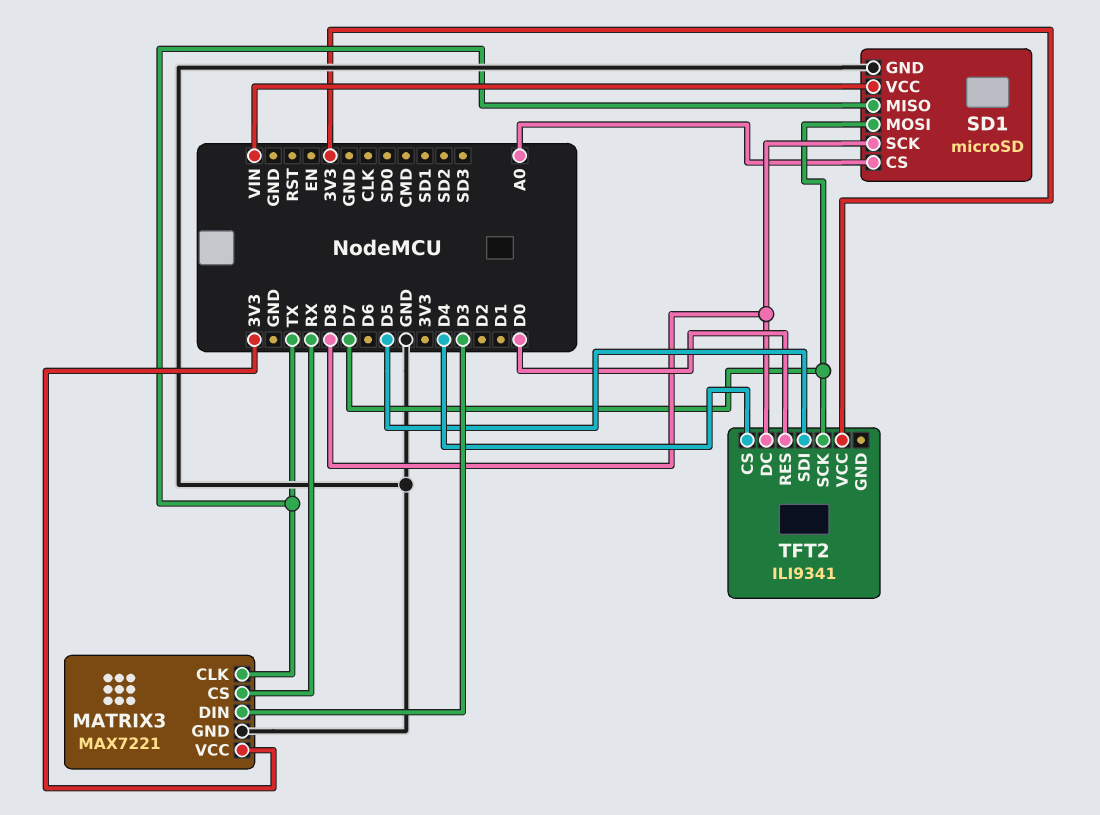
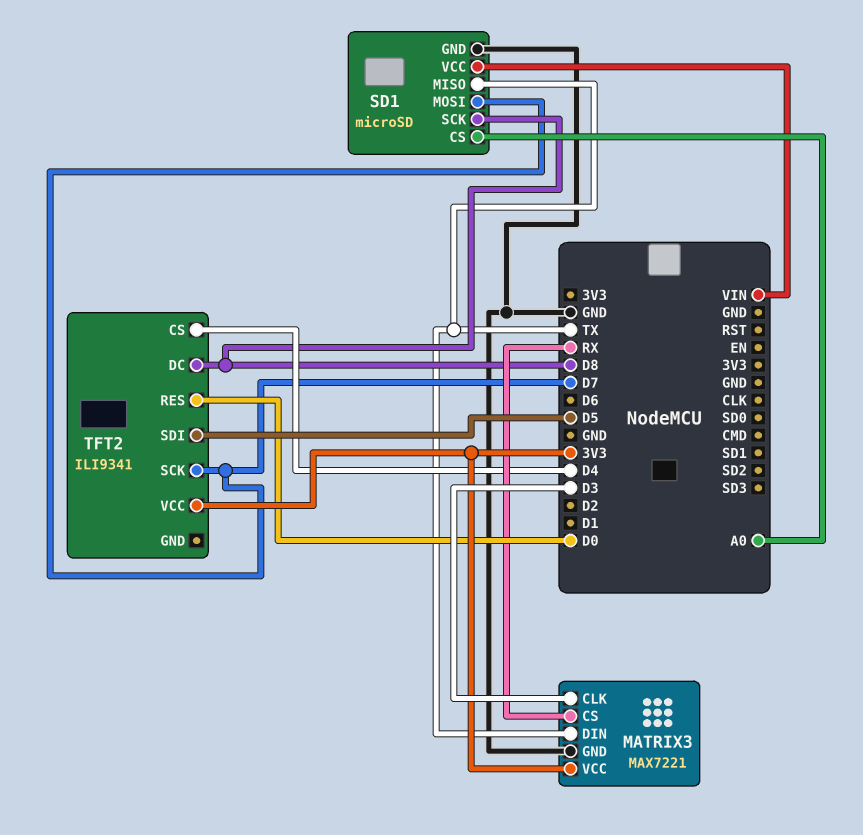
MATRIX3 pin CLK: TX -> D3
MATRIX3 pin DIN: D3 -> TX

